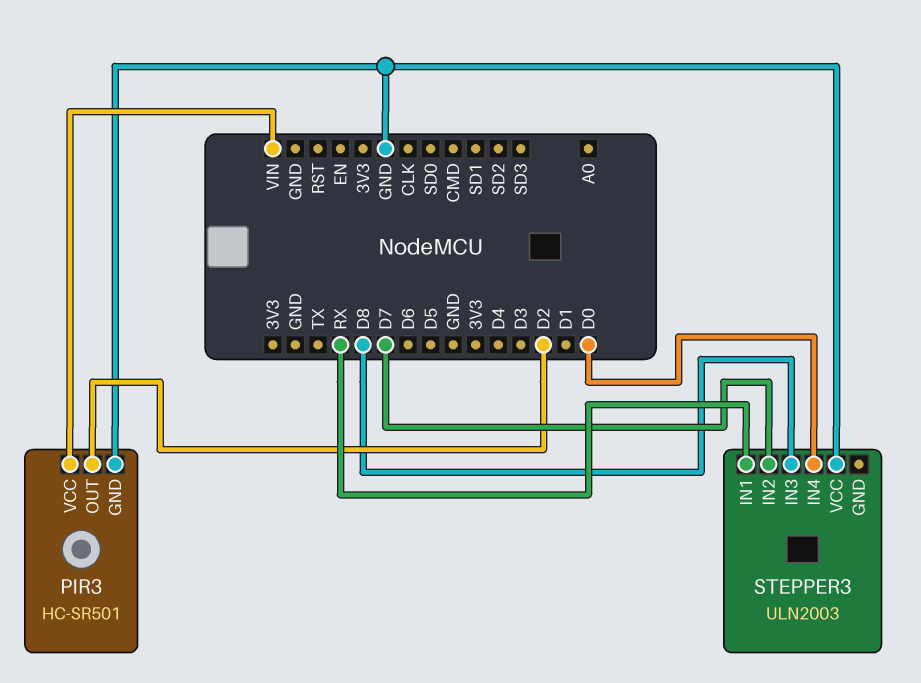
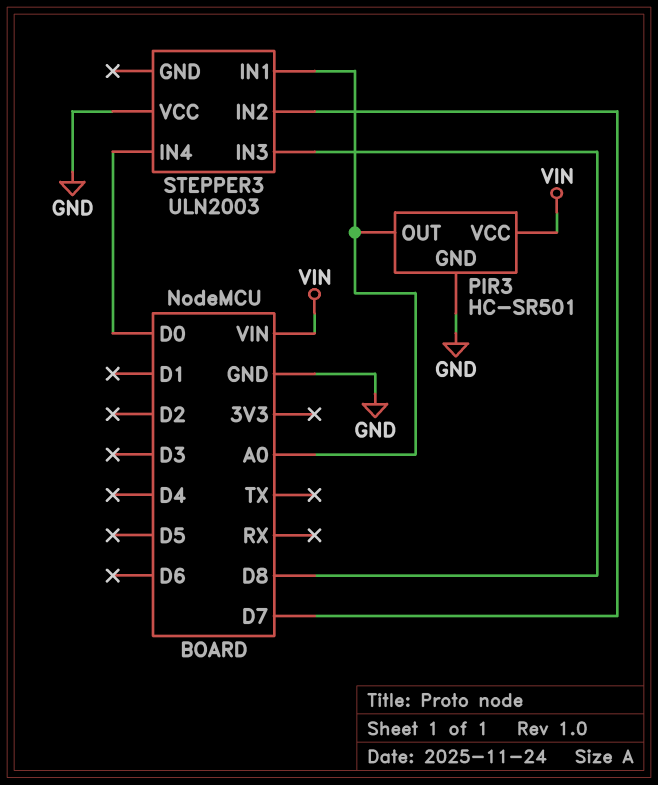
PIR3 pin OUT: D2 -> A0
STEPPER3 pin IN1: RX -> A0

